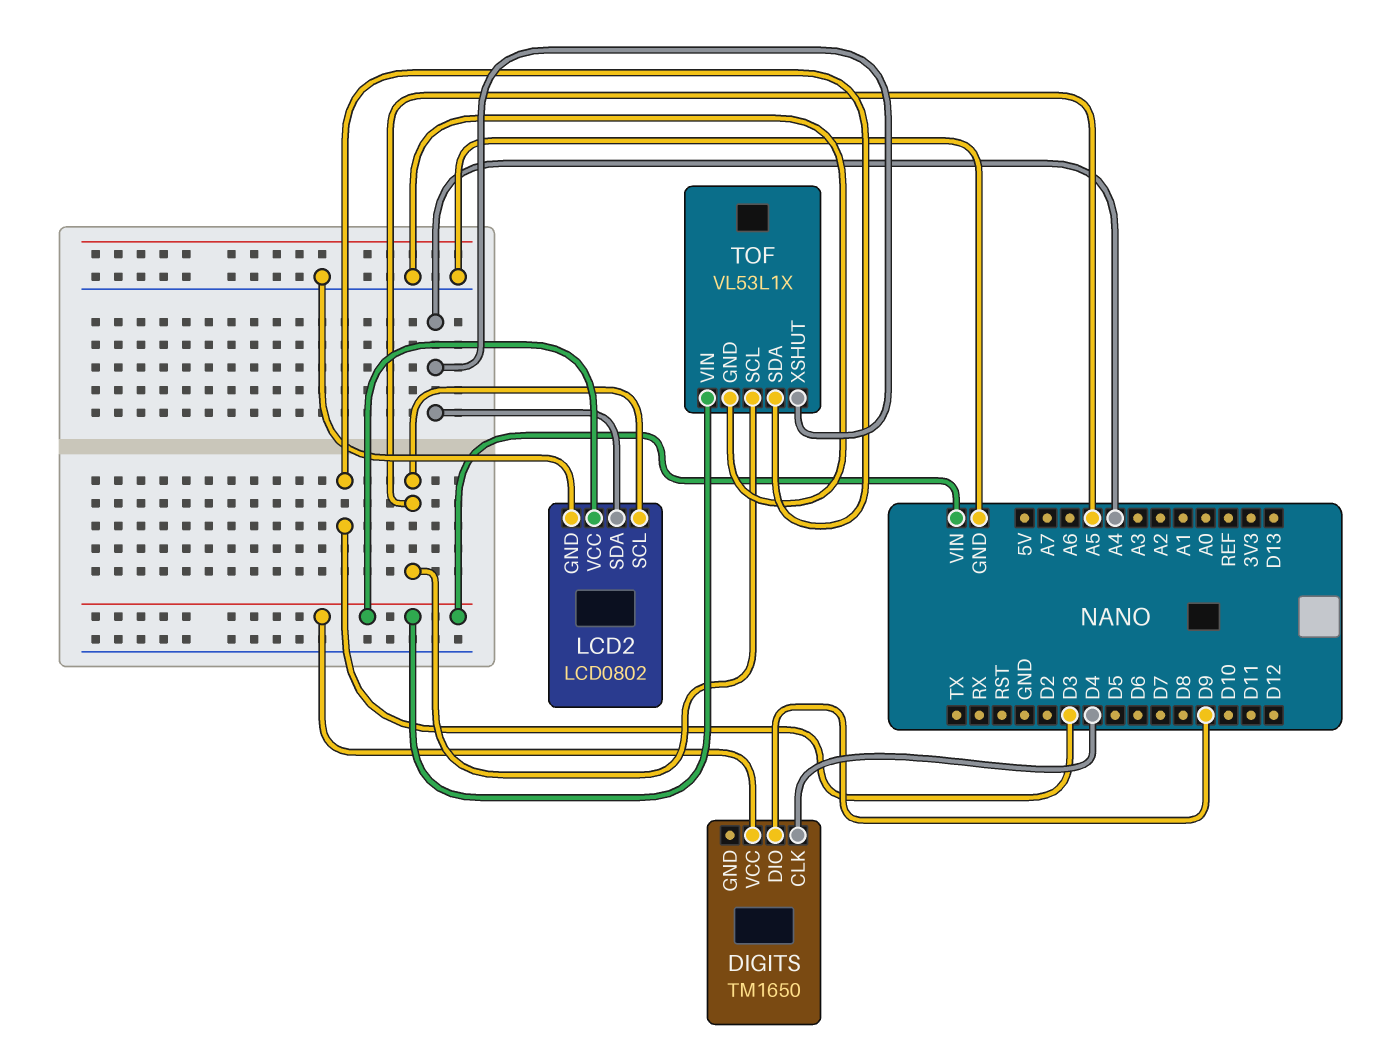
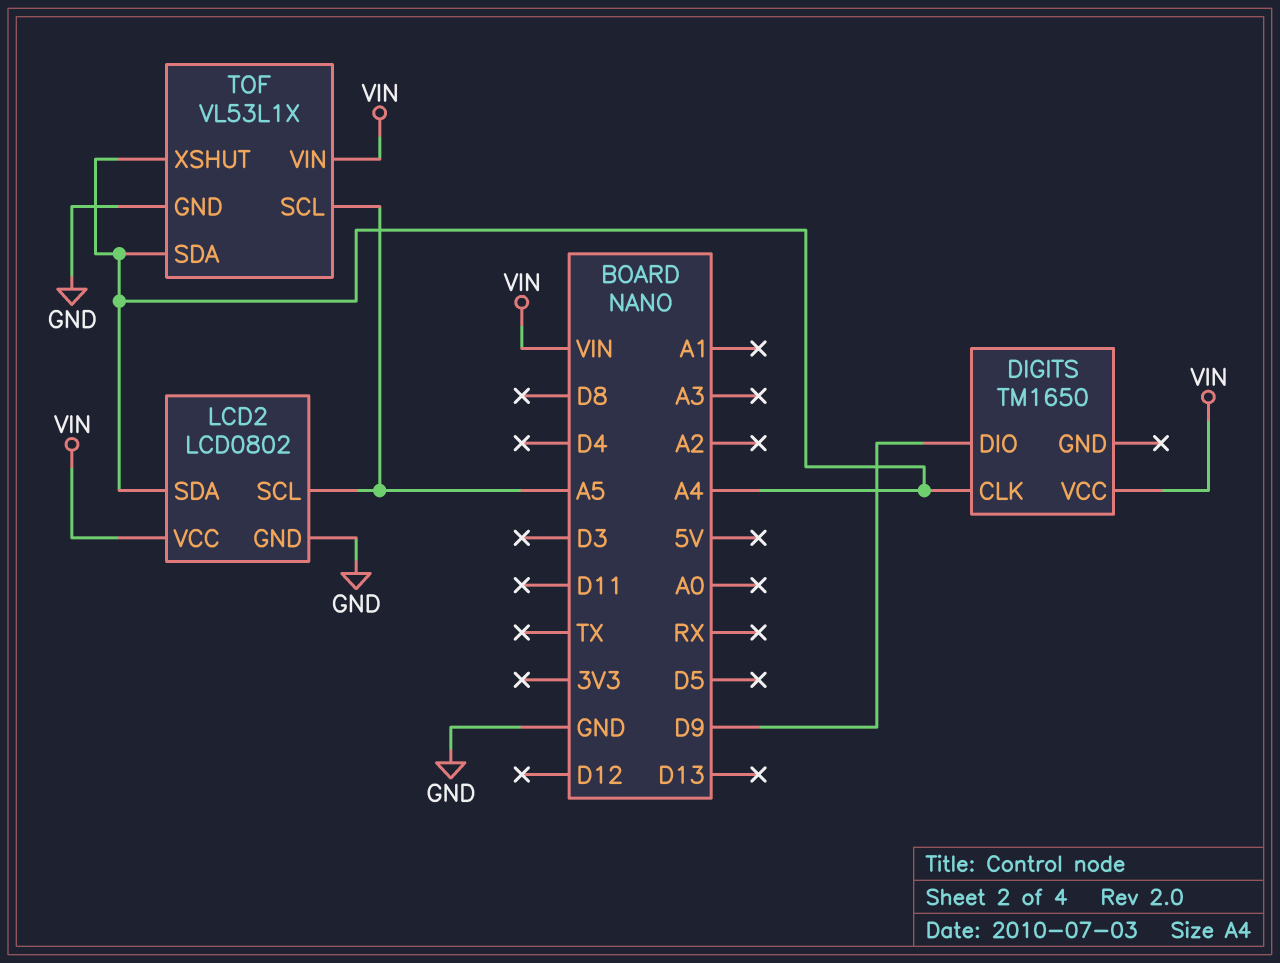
DIGITS pin CLK: D4 -> A4
TOF pin SDA: D3 -> A4

